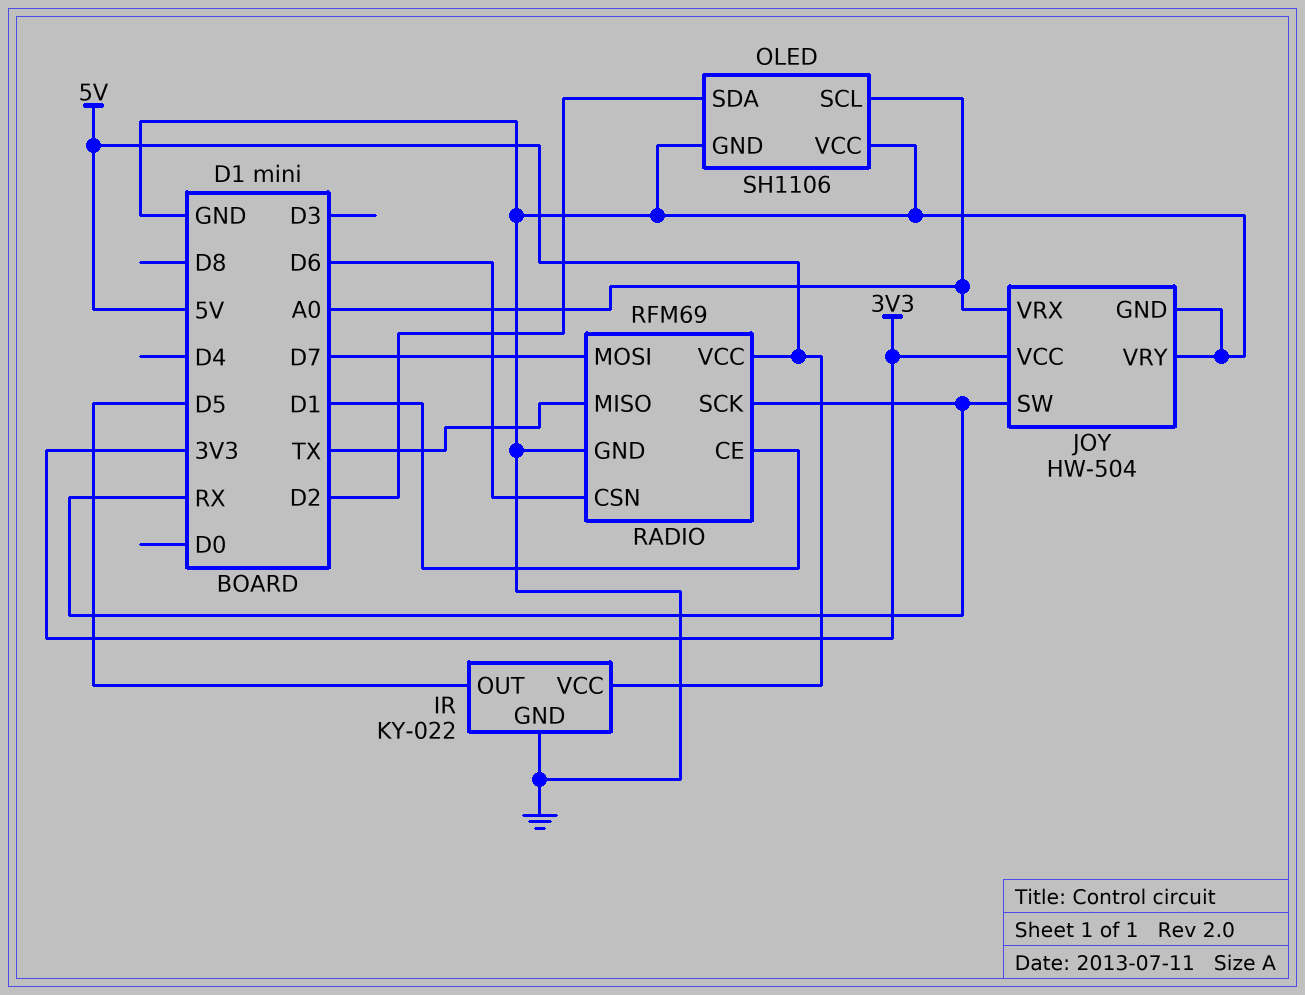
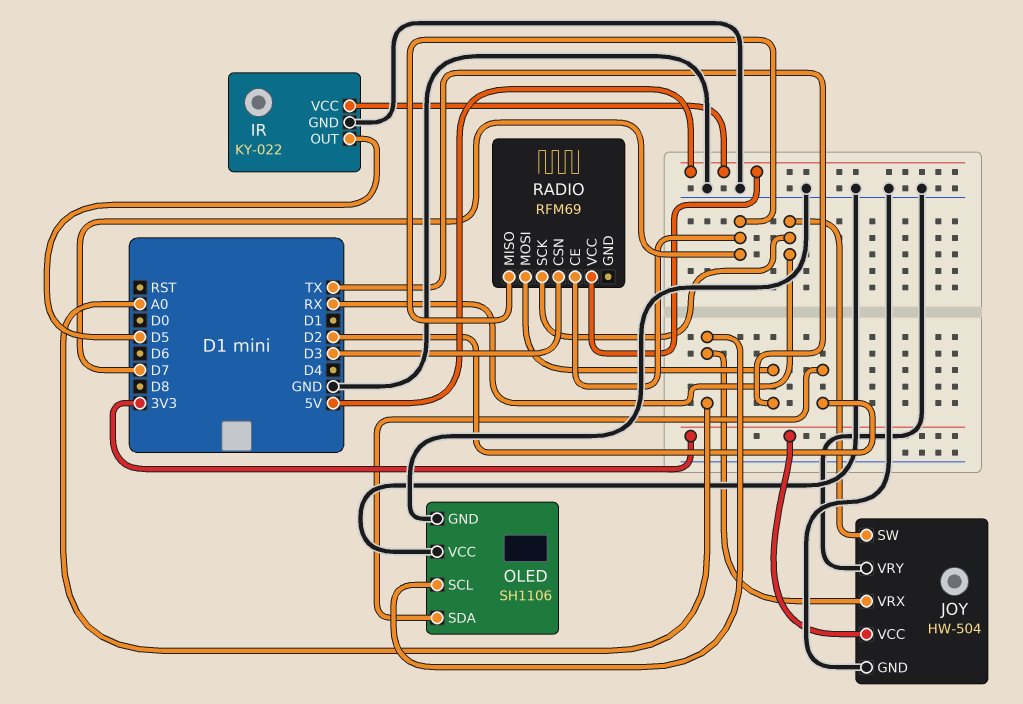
RADIO pin CE: D1 -> D7
RADIO pin CSN: D6 -> D3
RADIO pin GND: GND -> none
RADIO pin MISO: TX -> D7
RADIO pin MOSI: D7 -> TX

